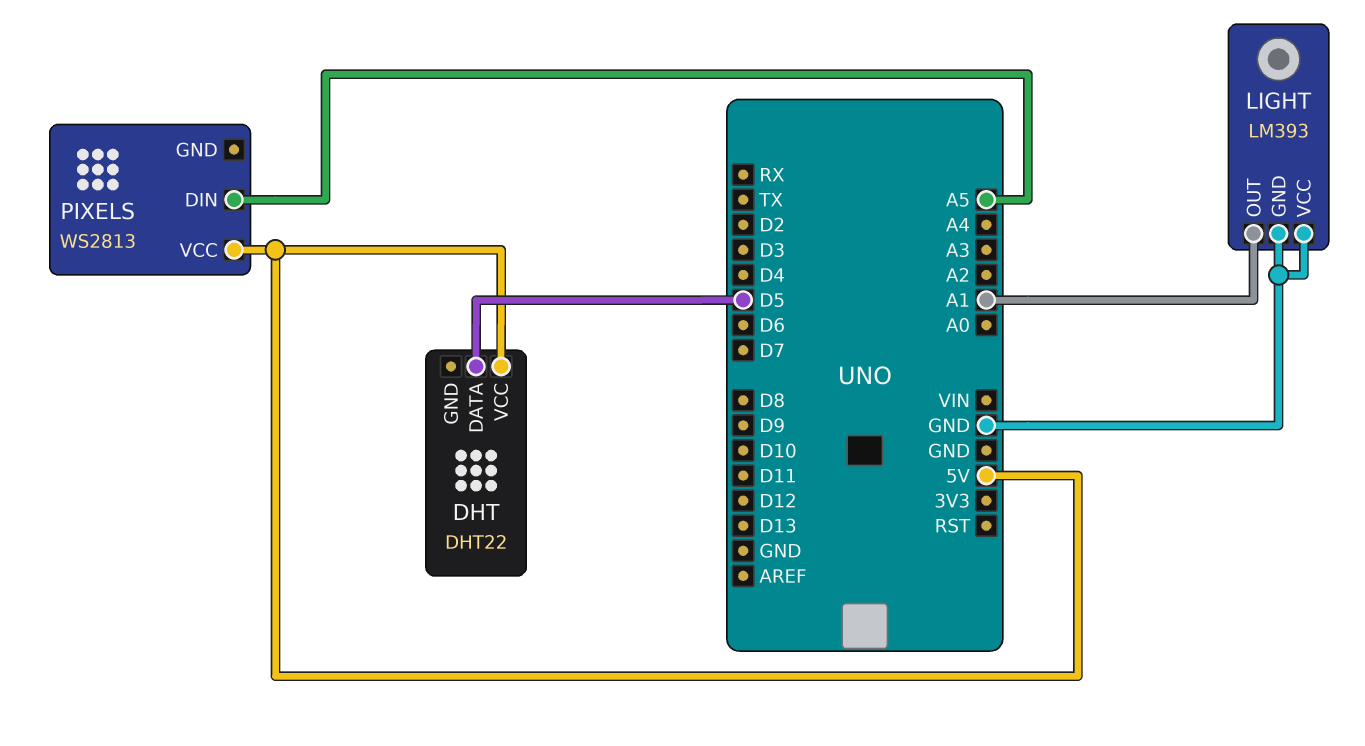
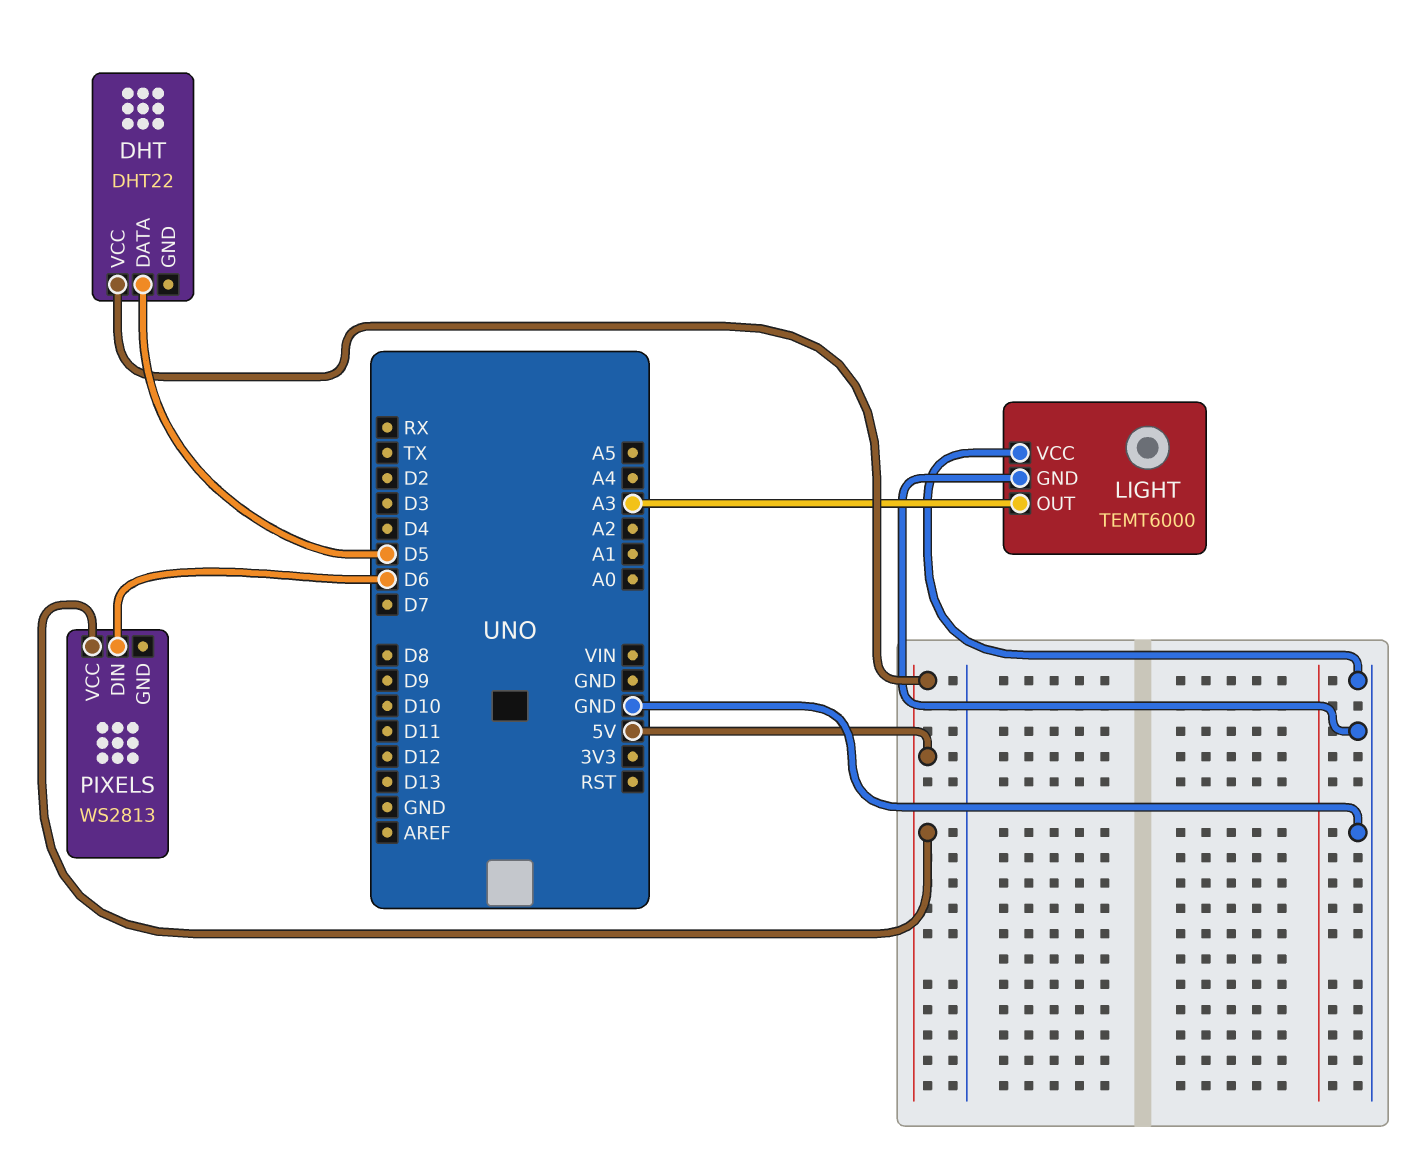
LIGHT: LM393 -> TEMT6000
LIGHT pin OUT: A1 -> A3
PIXELS pin DIN: A5 -> D6

